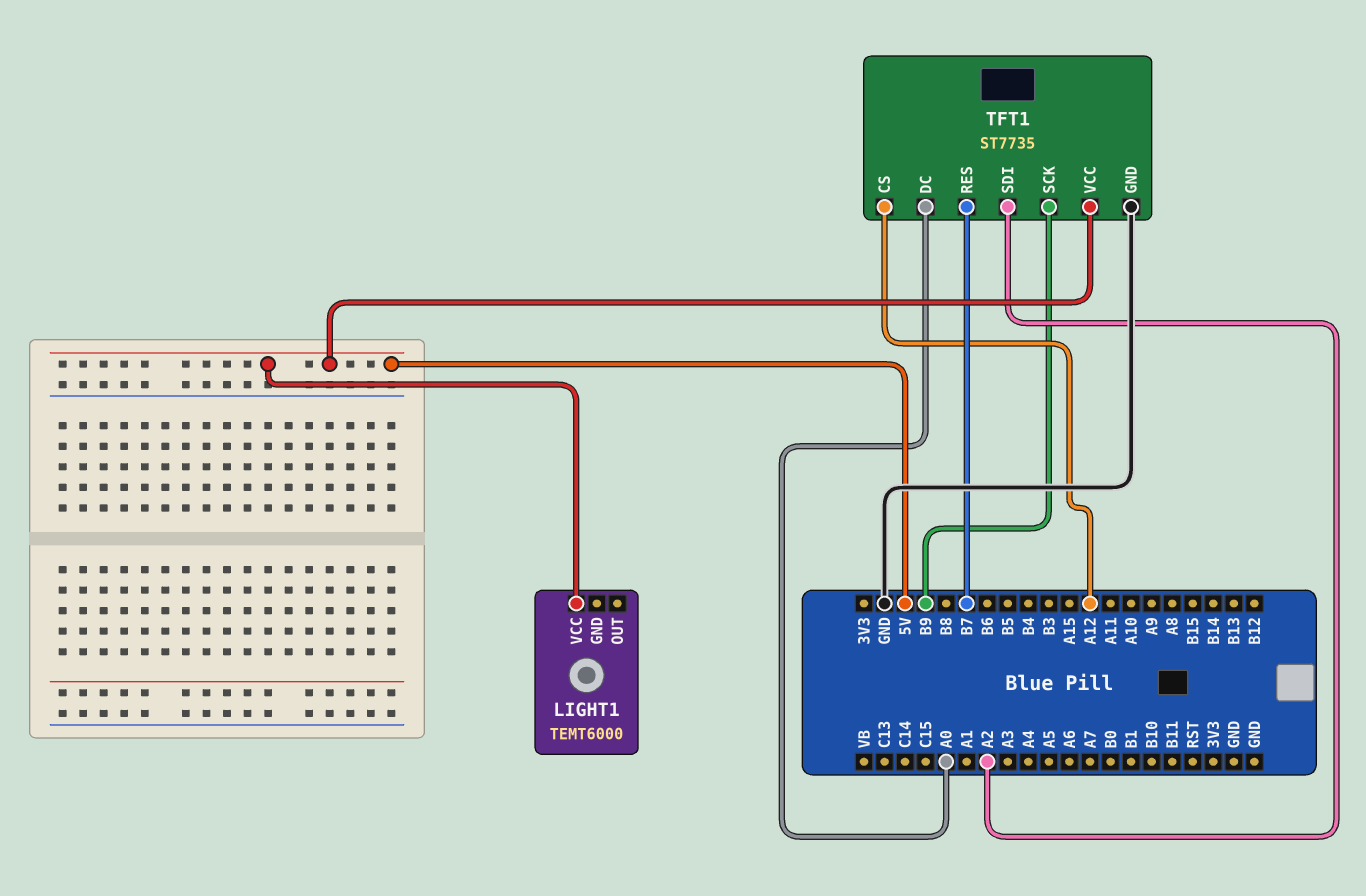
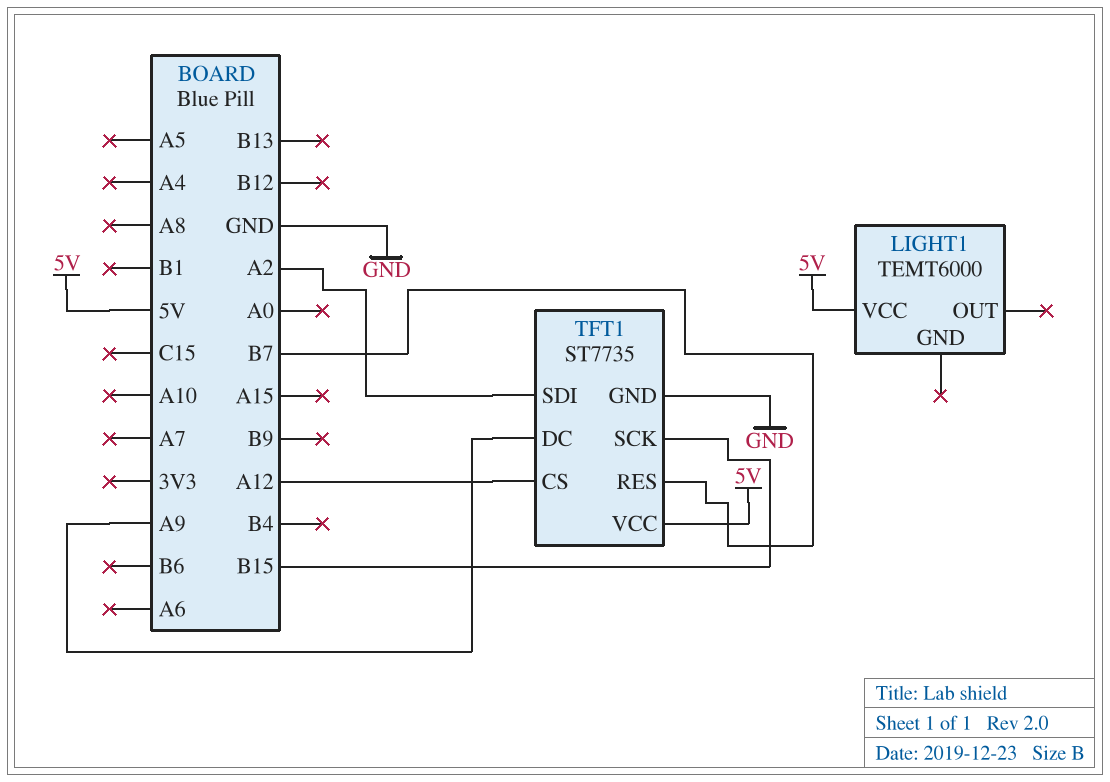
TFT1 pin DC: A0 -> A9
TFT1 pin SCK: B9 -> B15

